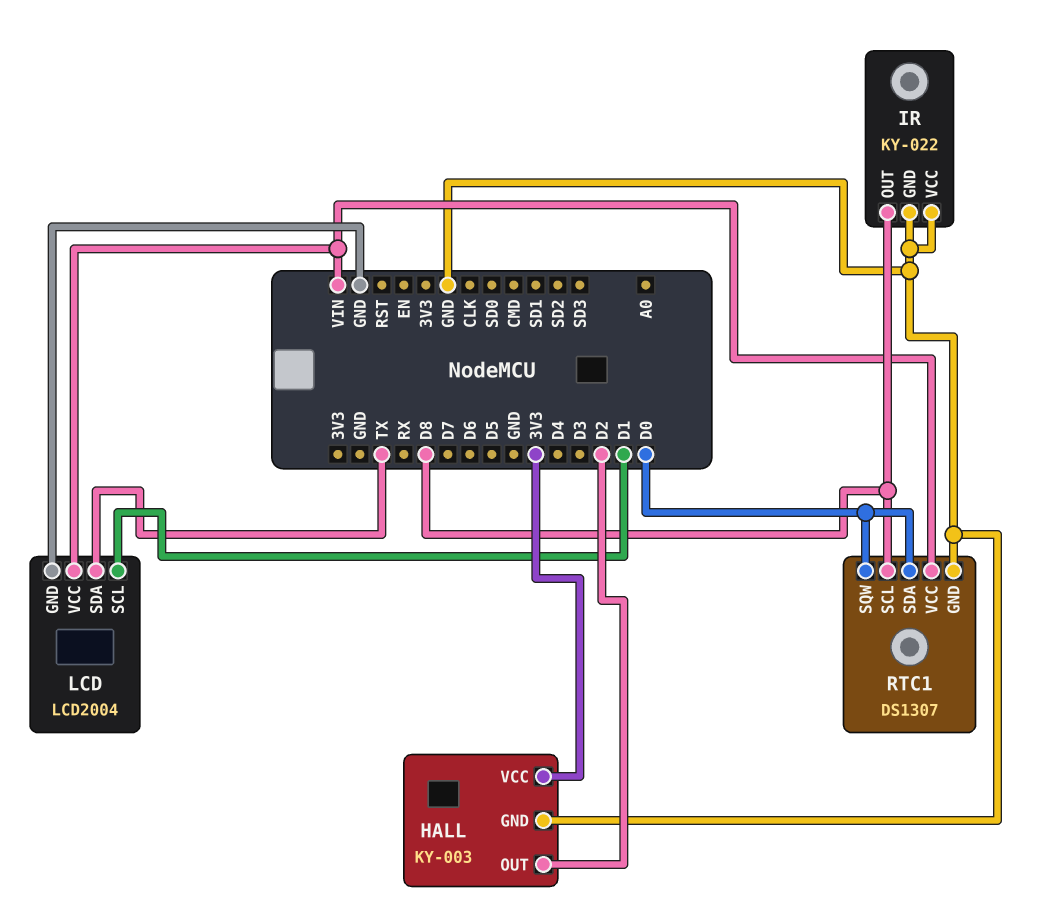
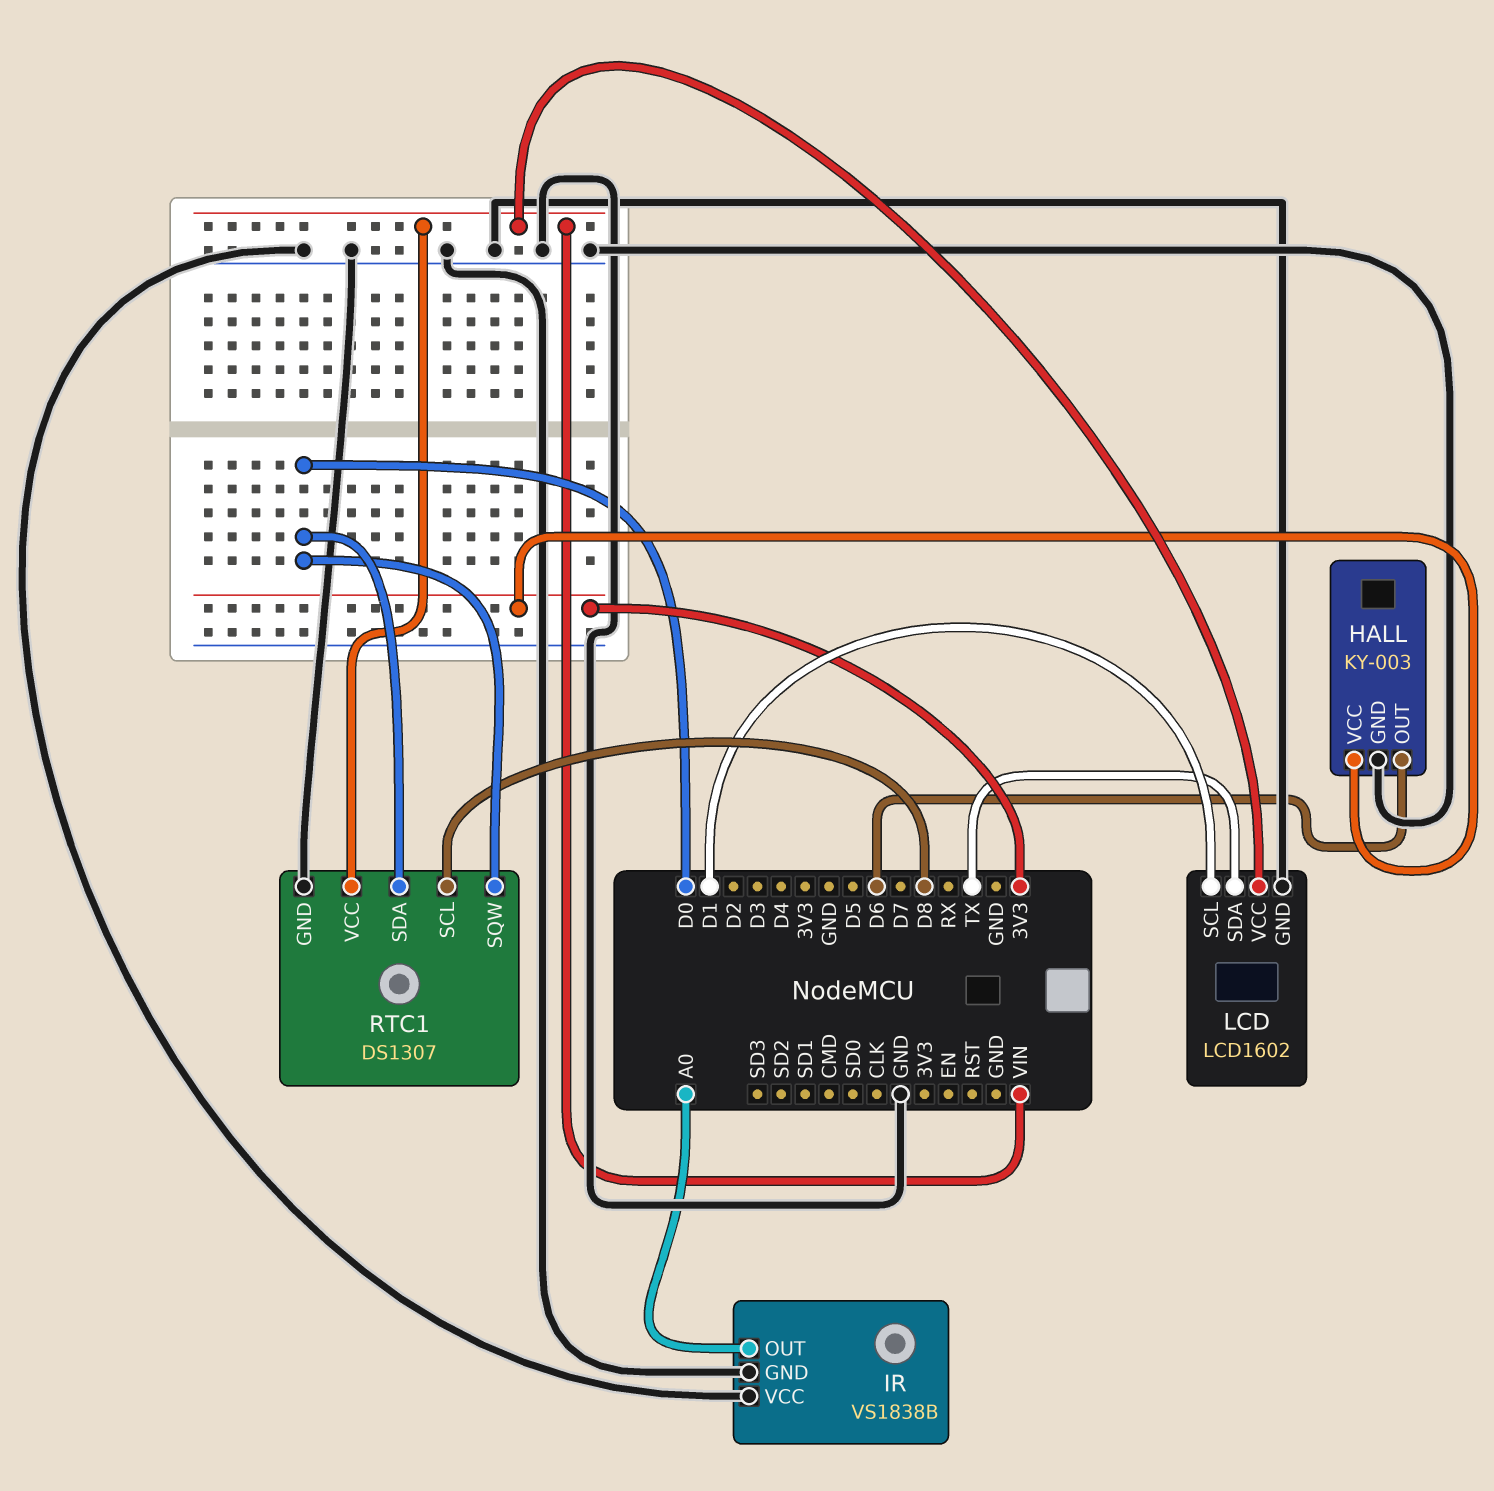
HALL pin OUT: D2 -> D6
IR: KY-022 -> VS1838B
IR pin OUT: D8 -> A0
LCD: LCD2004 -> LCD1602

